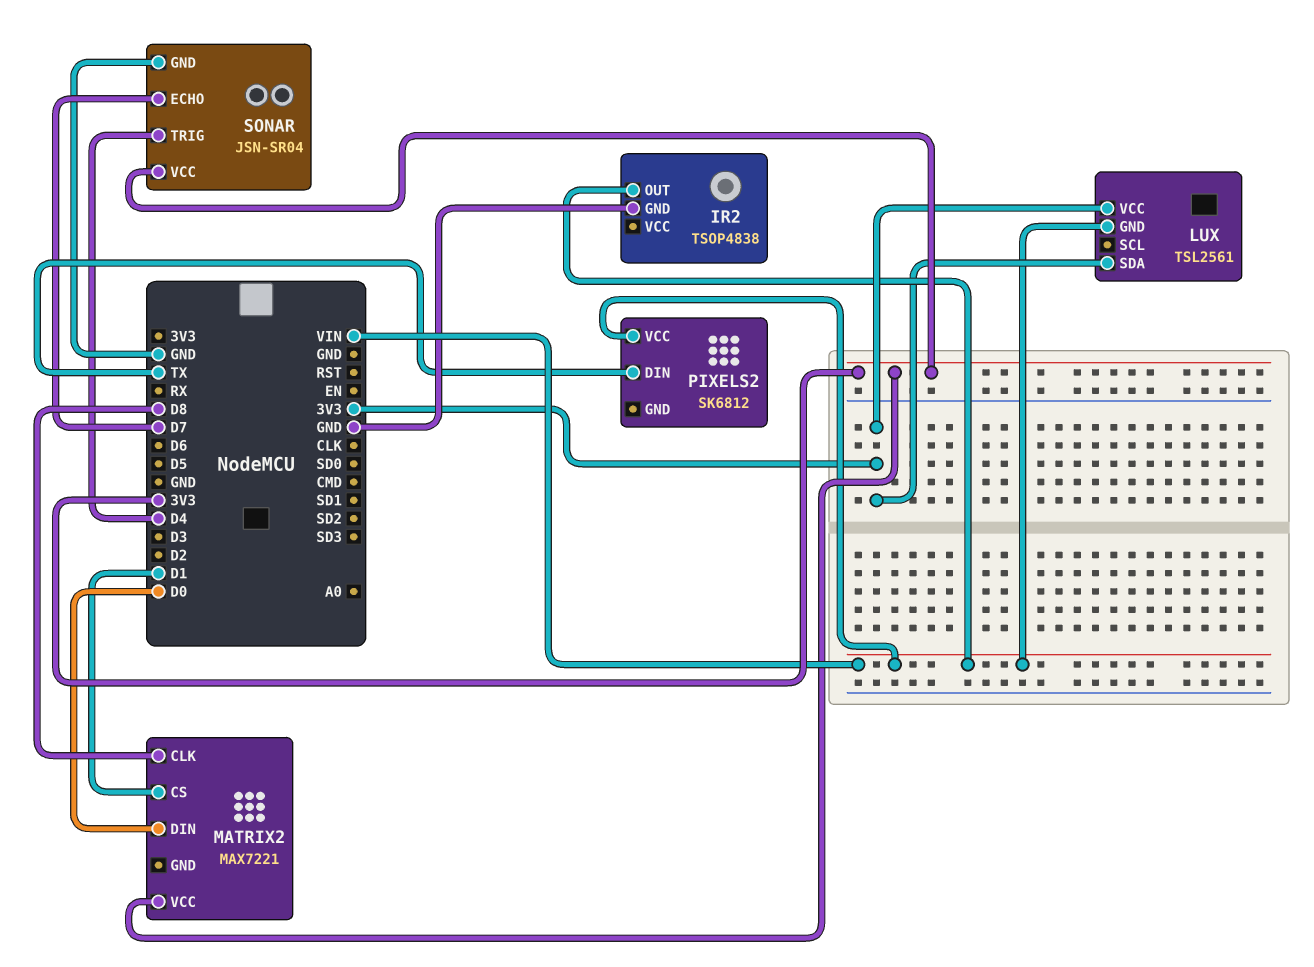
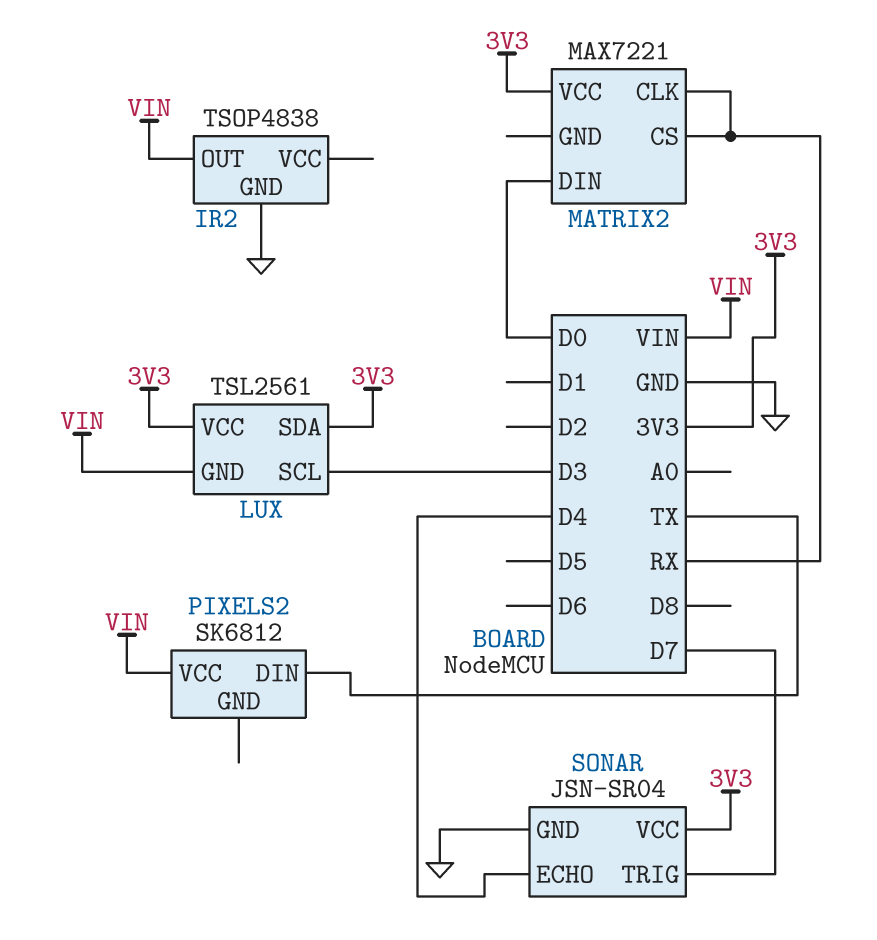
LUX pin SCL: none -> D3
MATRIX2 pin CLK: D8 -> RX
MATRIX2 pin CS: D1 -> RX
SONAR pin ECHO: D7 -> D4
SONAR pin TRIG: D4 -> D7

